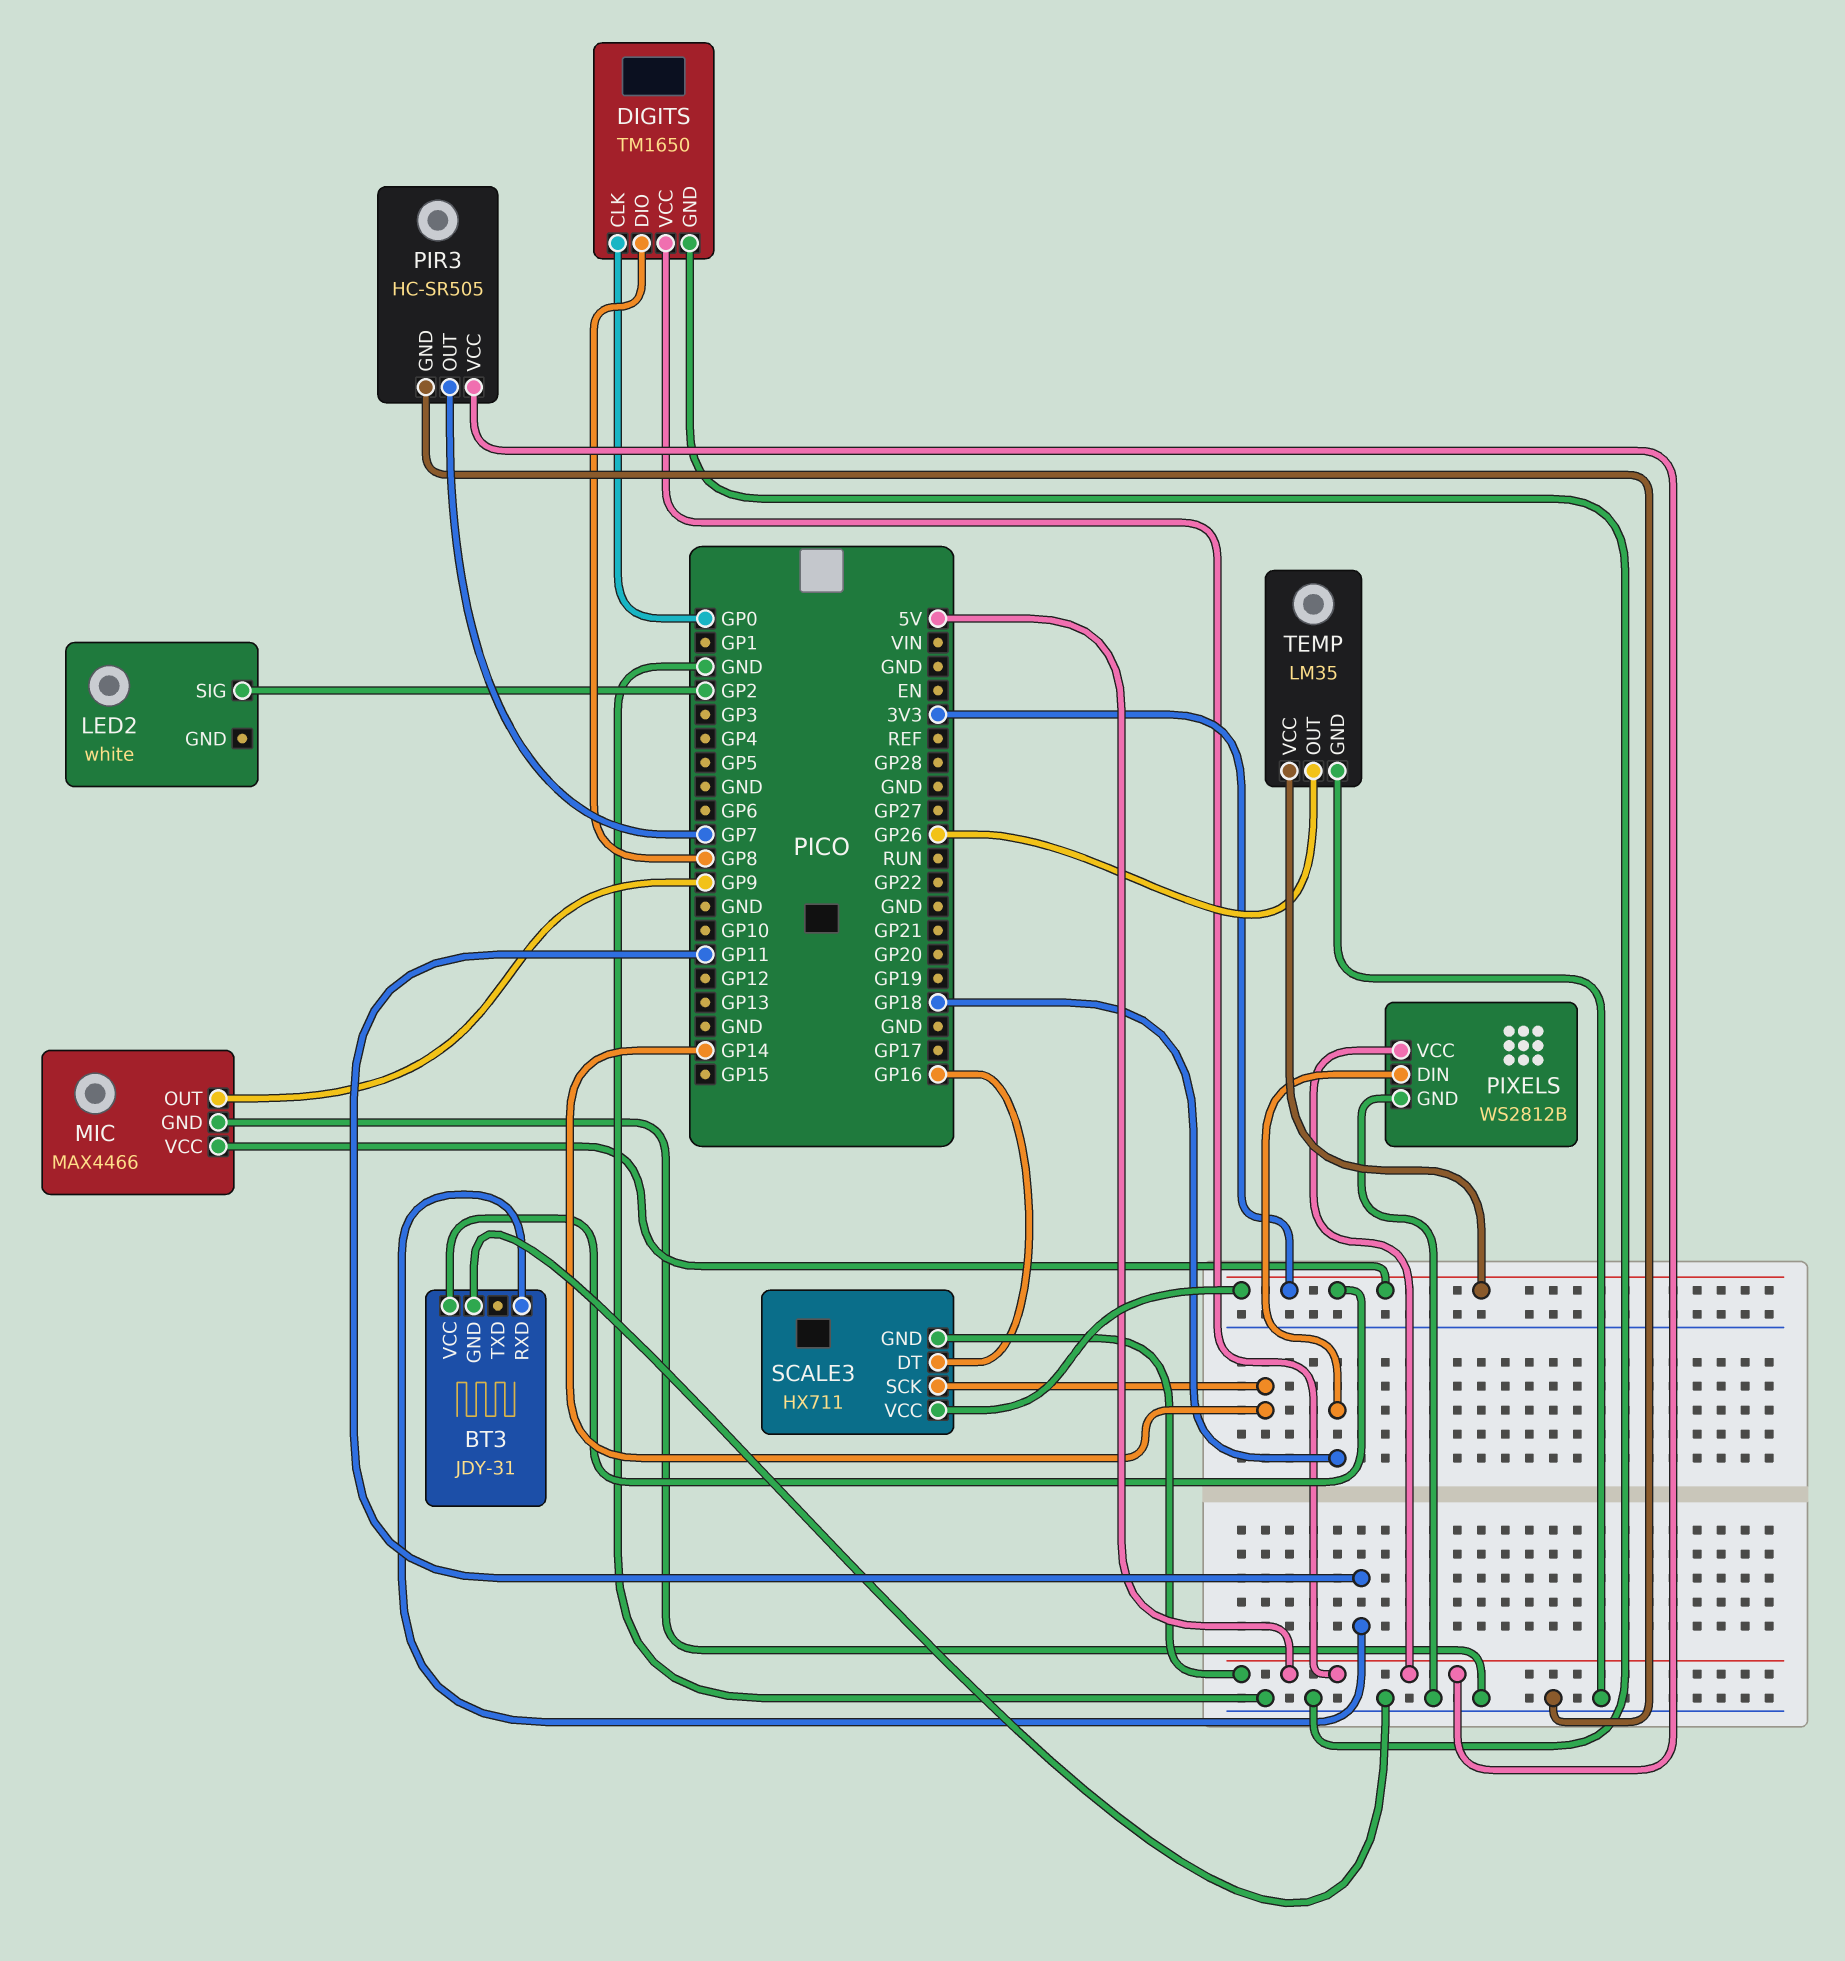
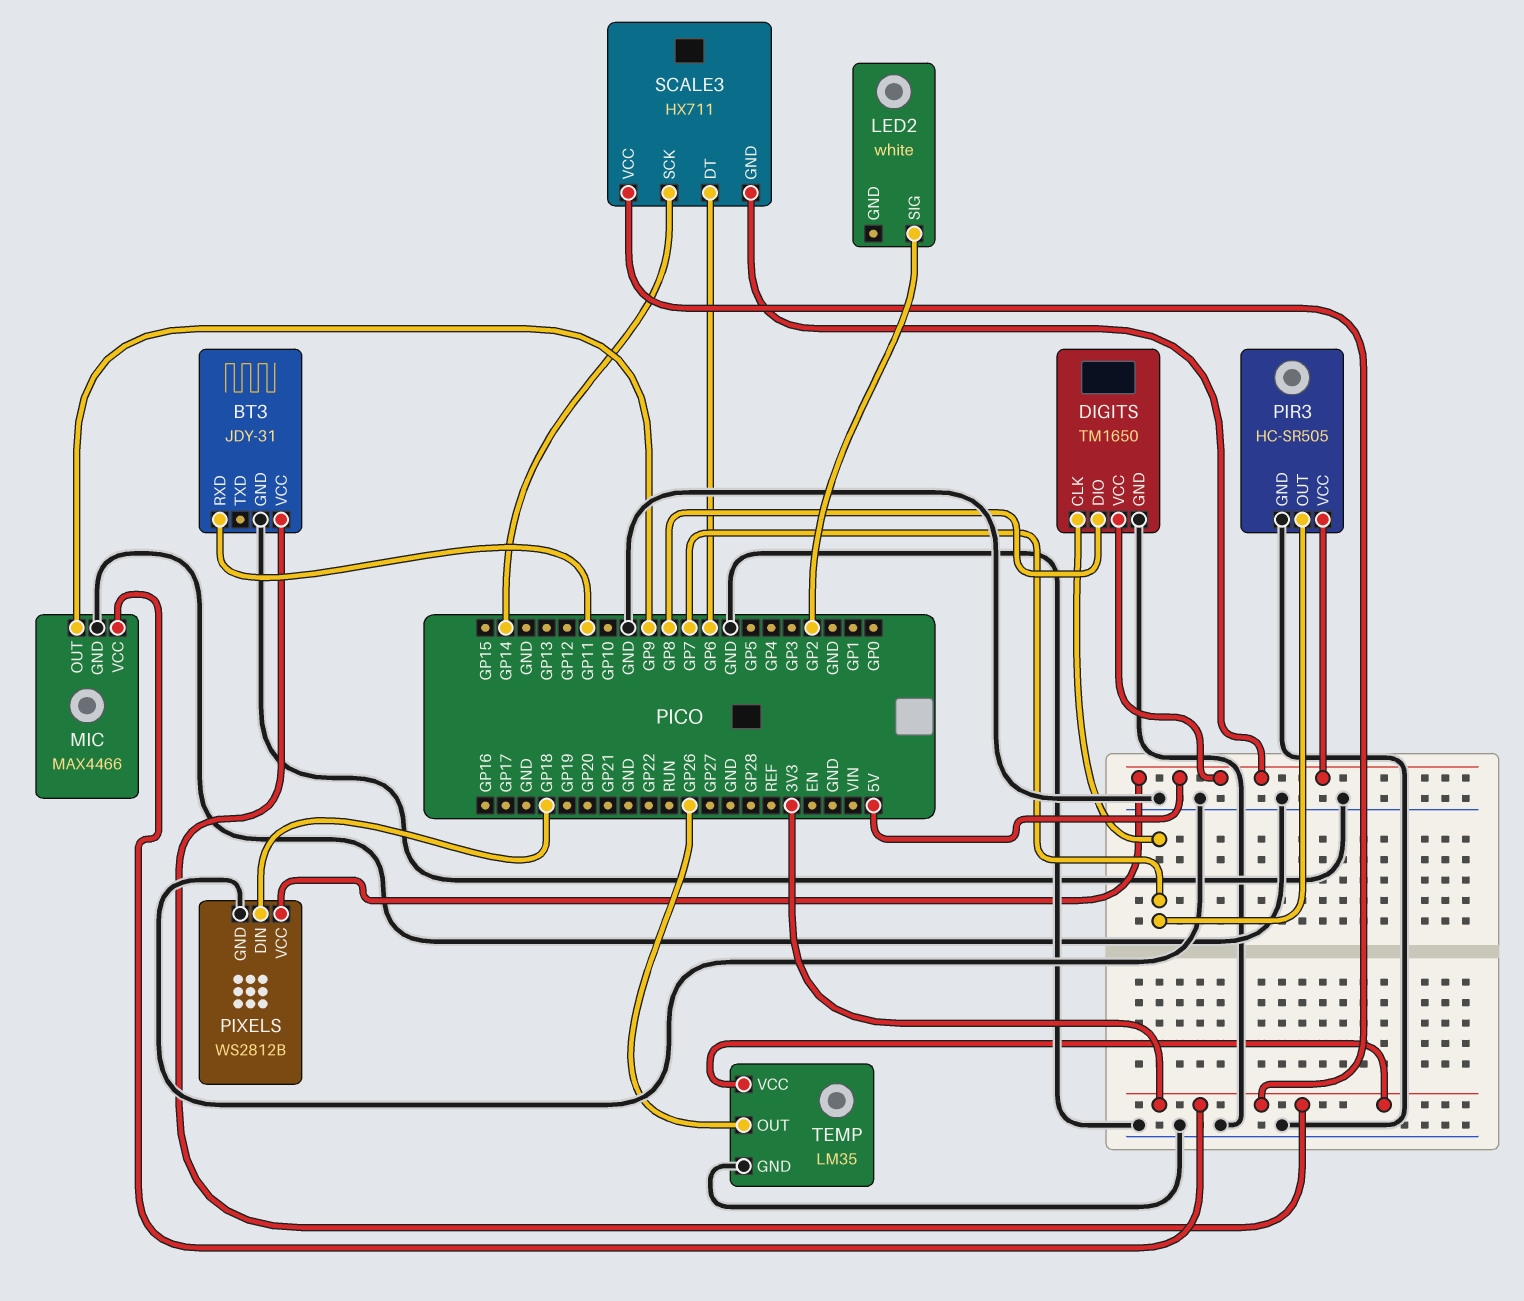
DIGITS pin CLK: GP0 -> GP7
SCALE3 pin DT: GP16 -> GP6

